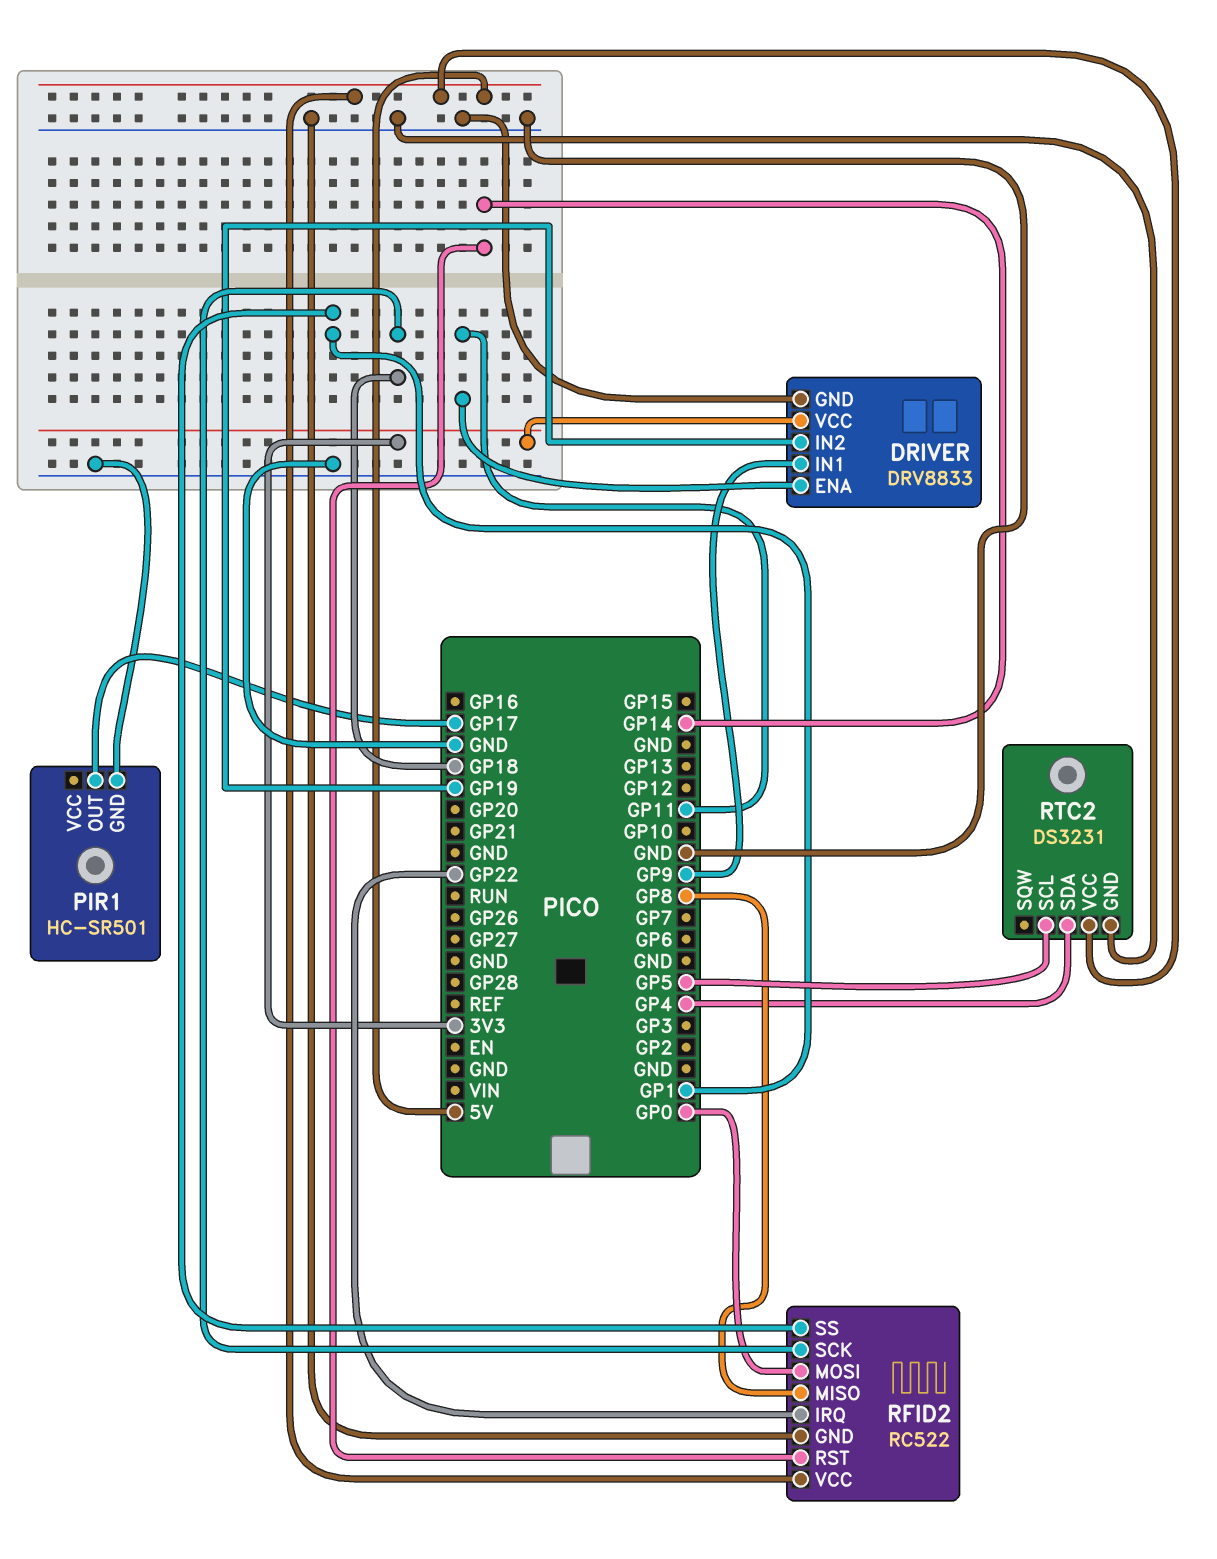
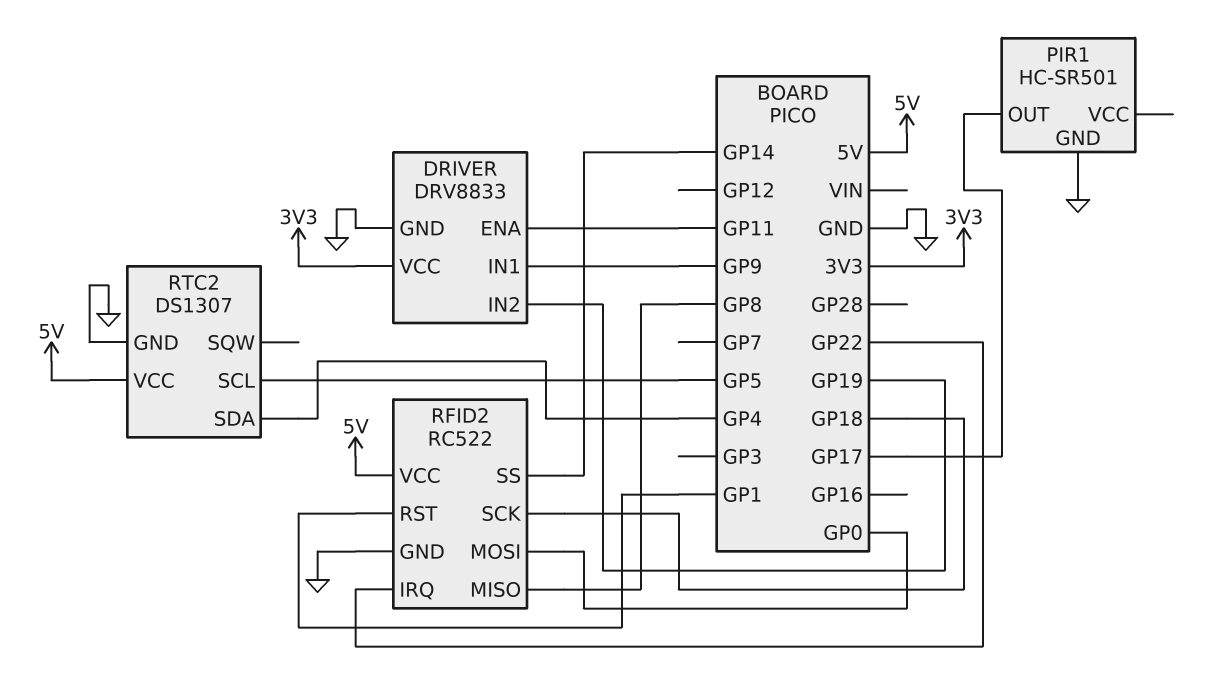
RFID2 pin RST: GP14 -> GP1
RFID2 pin SS: GP1 -> GP14
RTC2: DS3231 -> DS1307

